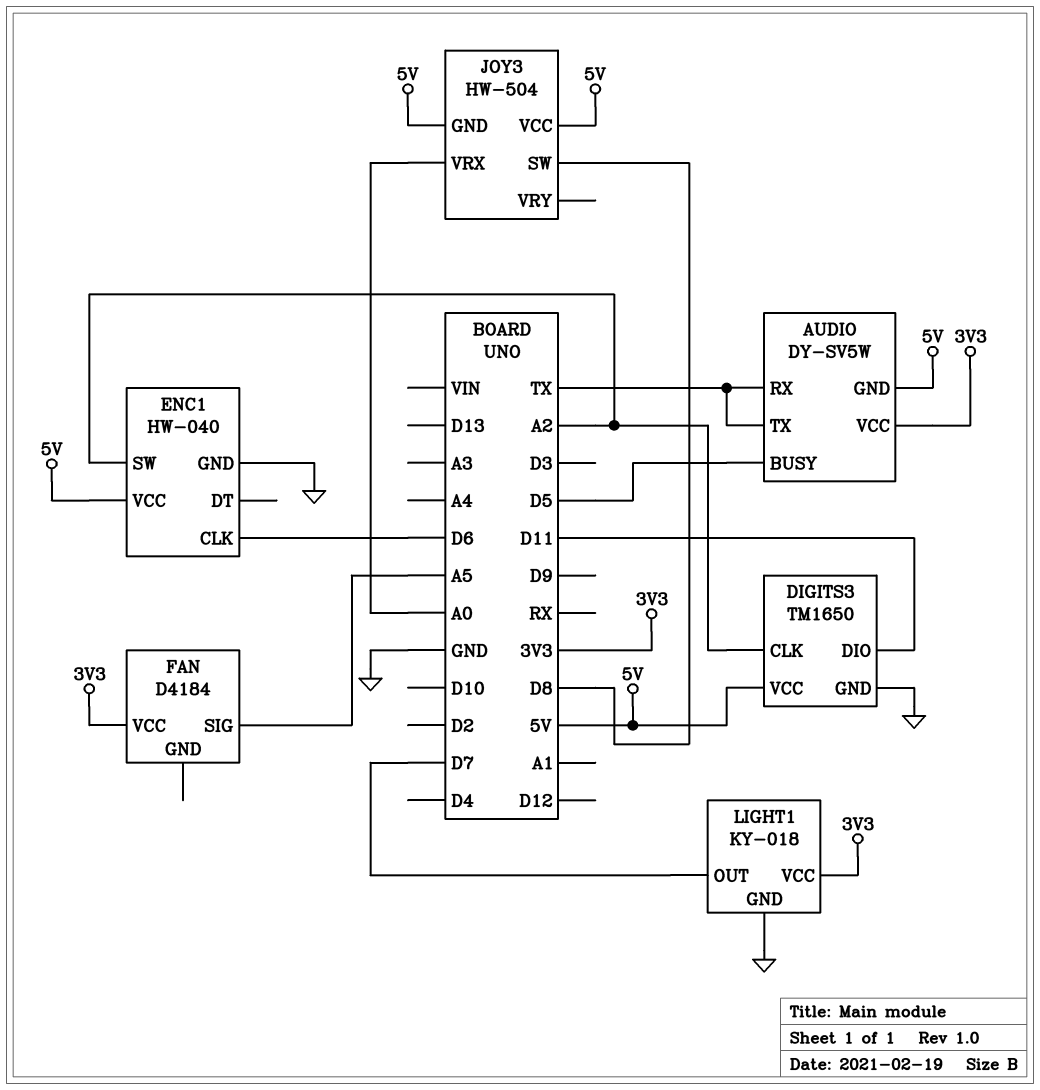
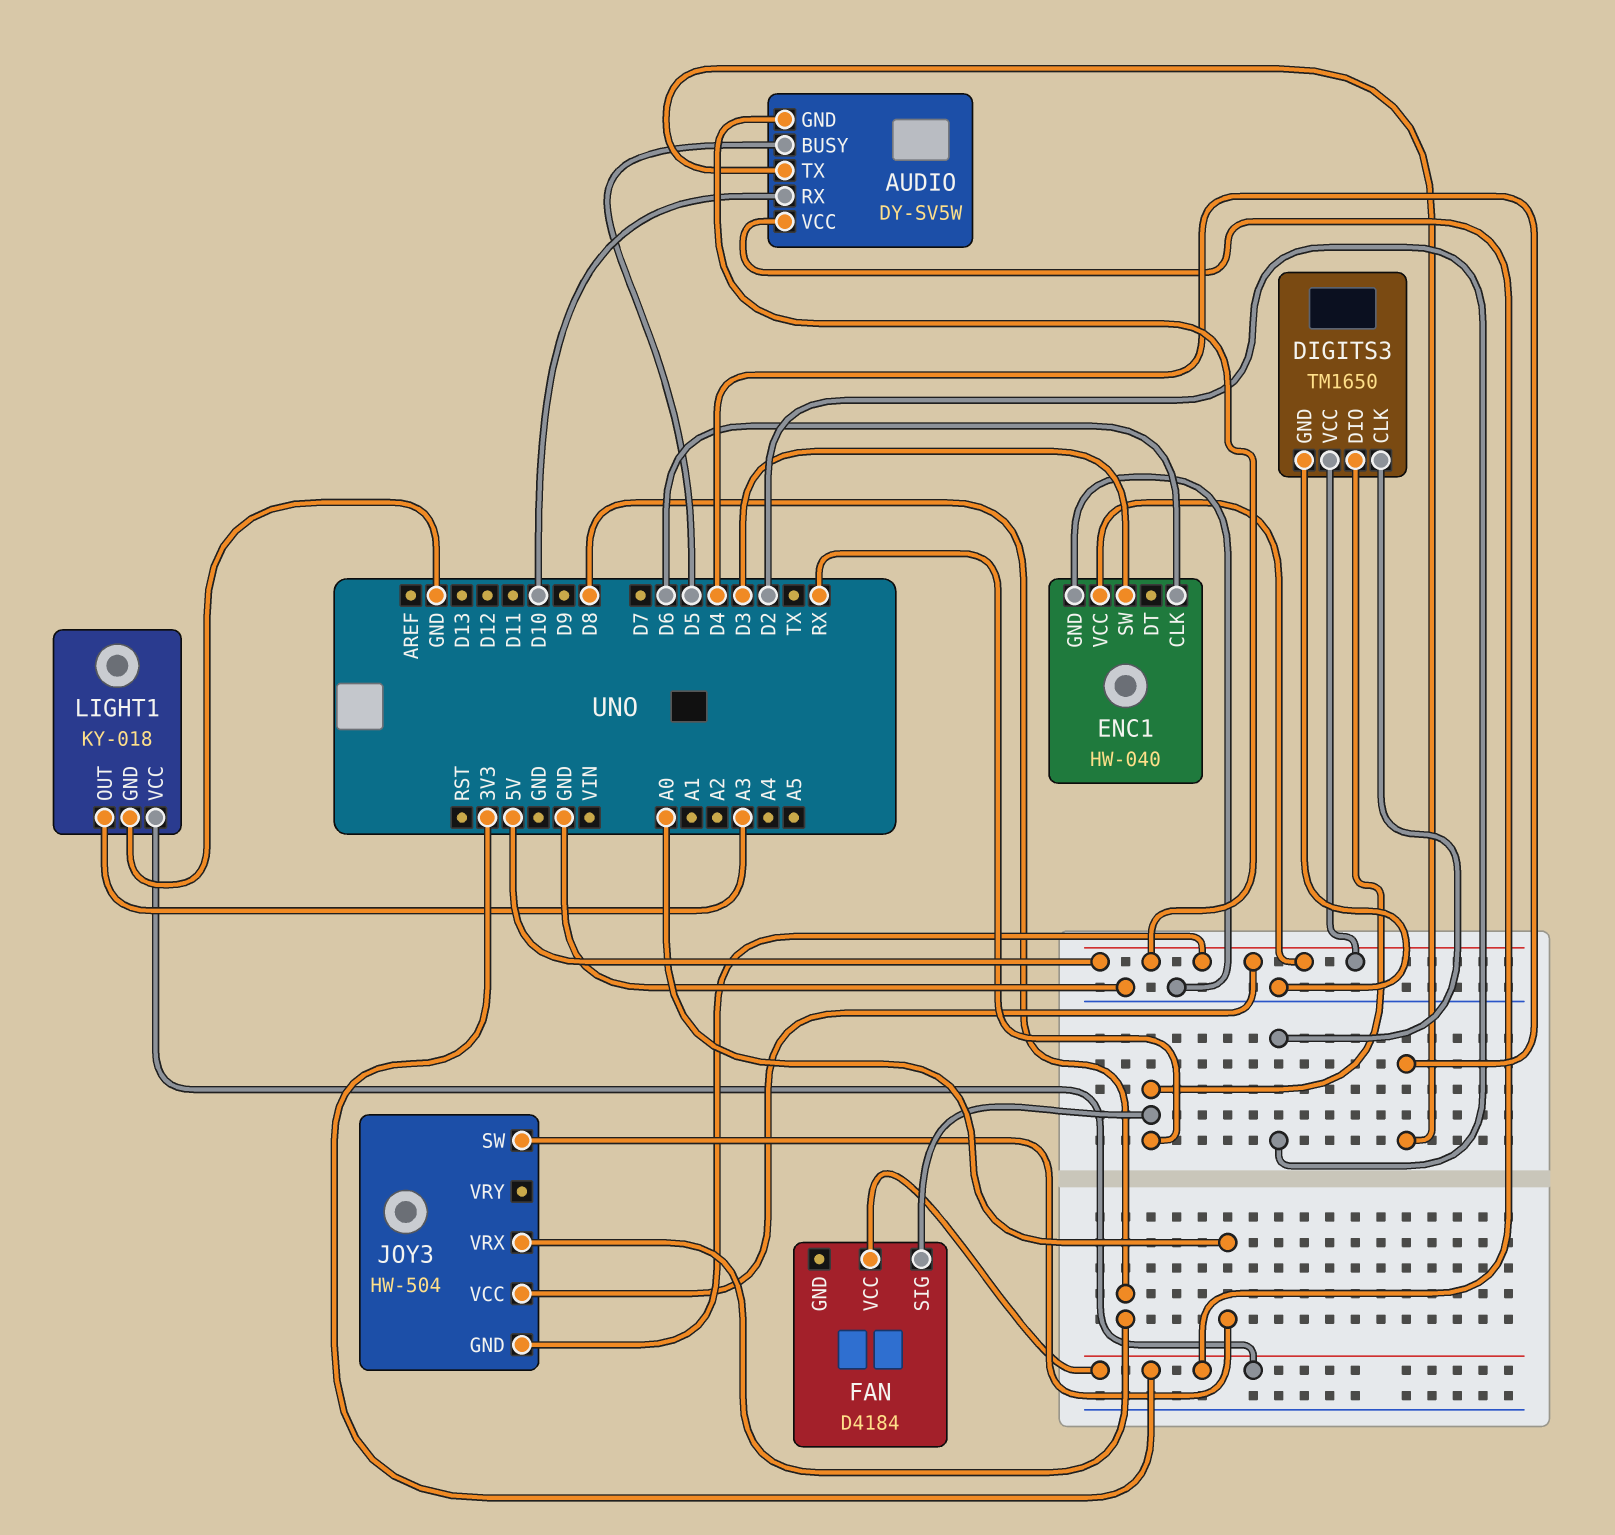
AUDIO pin RX: TX -> D10
AUDIO pin TX: TX -> D4
DIGITS3 pin CLK: A2 -> D2
DIGITS3 pin DIO: D11 -> RX
ENC1 pin SW: A2 -> D3
FAN pin SIG: A5 -> RX
JOY3 pin SW: D8 -> A0
JOY3 pin VRX: A0 -> D8
LIGHT1 pin OUT: D7 -> A3

